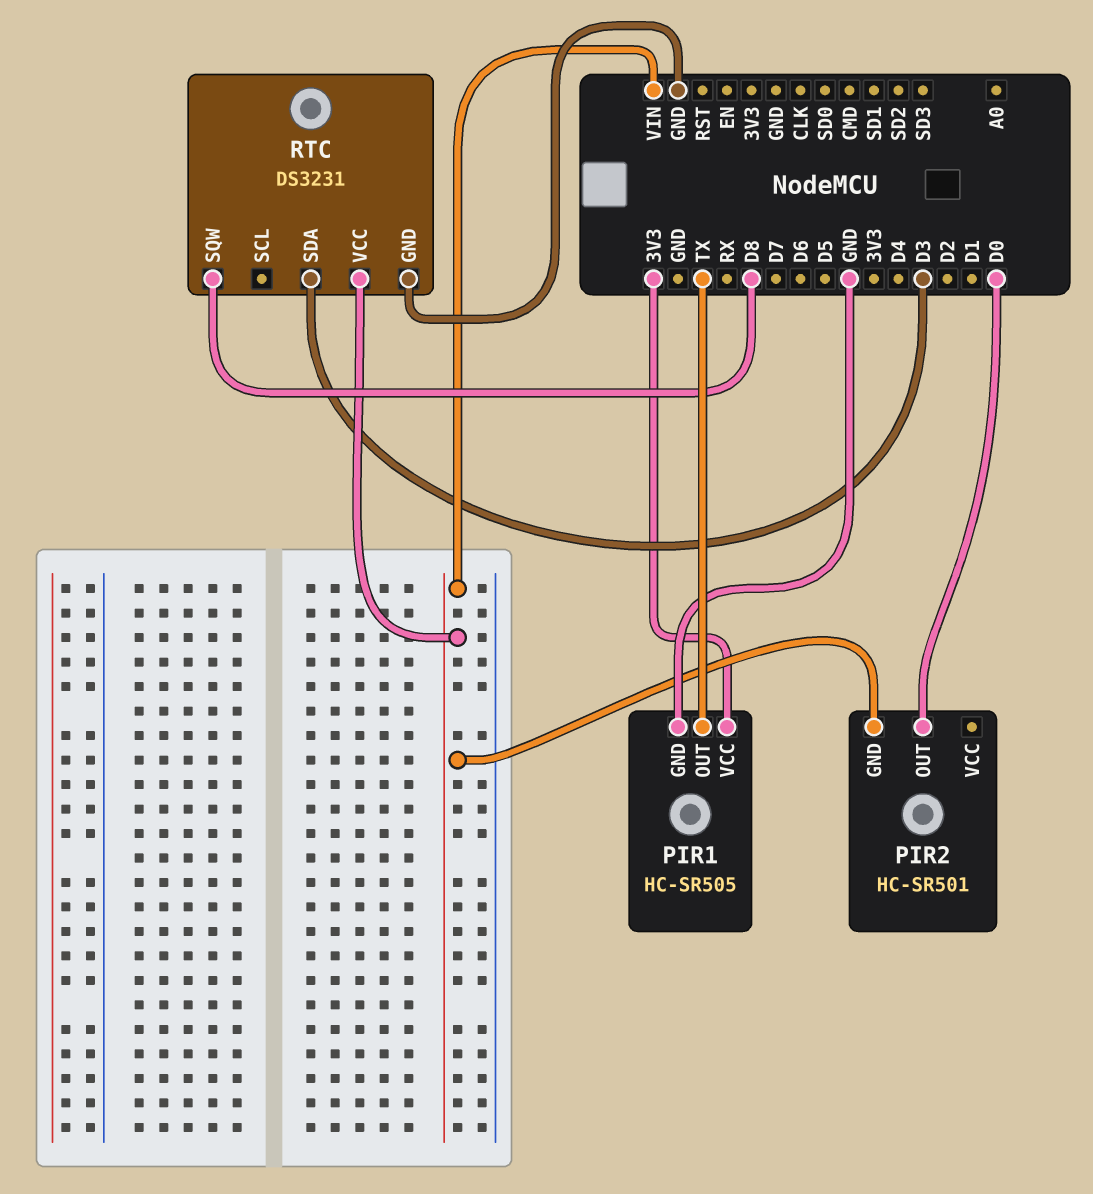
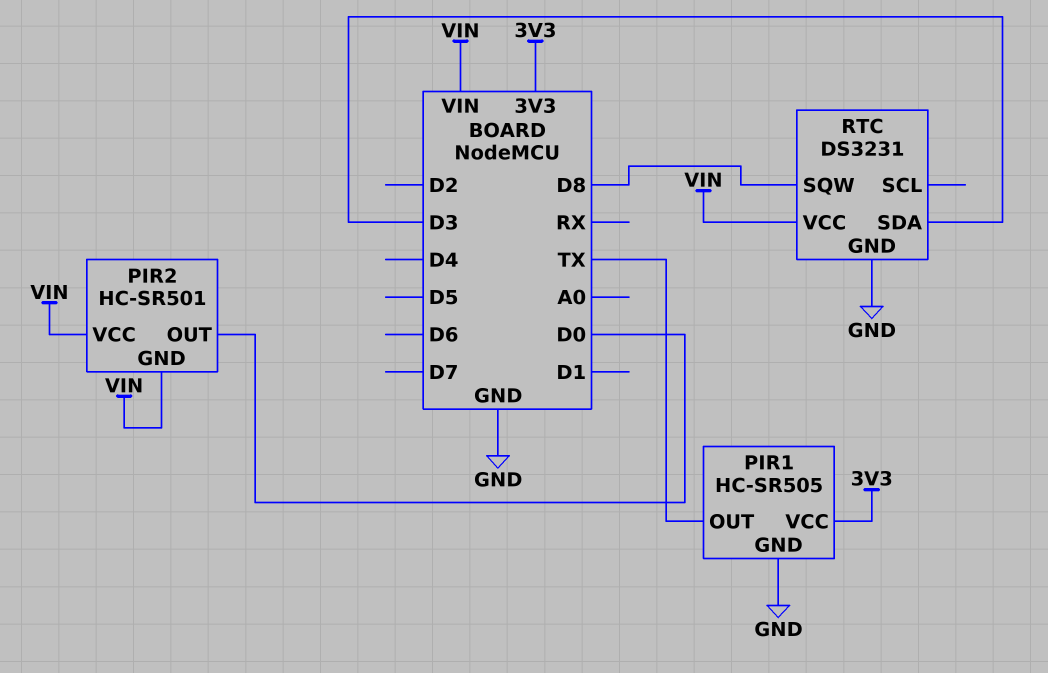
PIR2 pin VCC: none -> VIN

